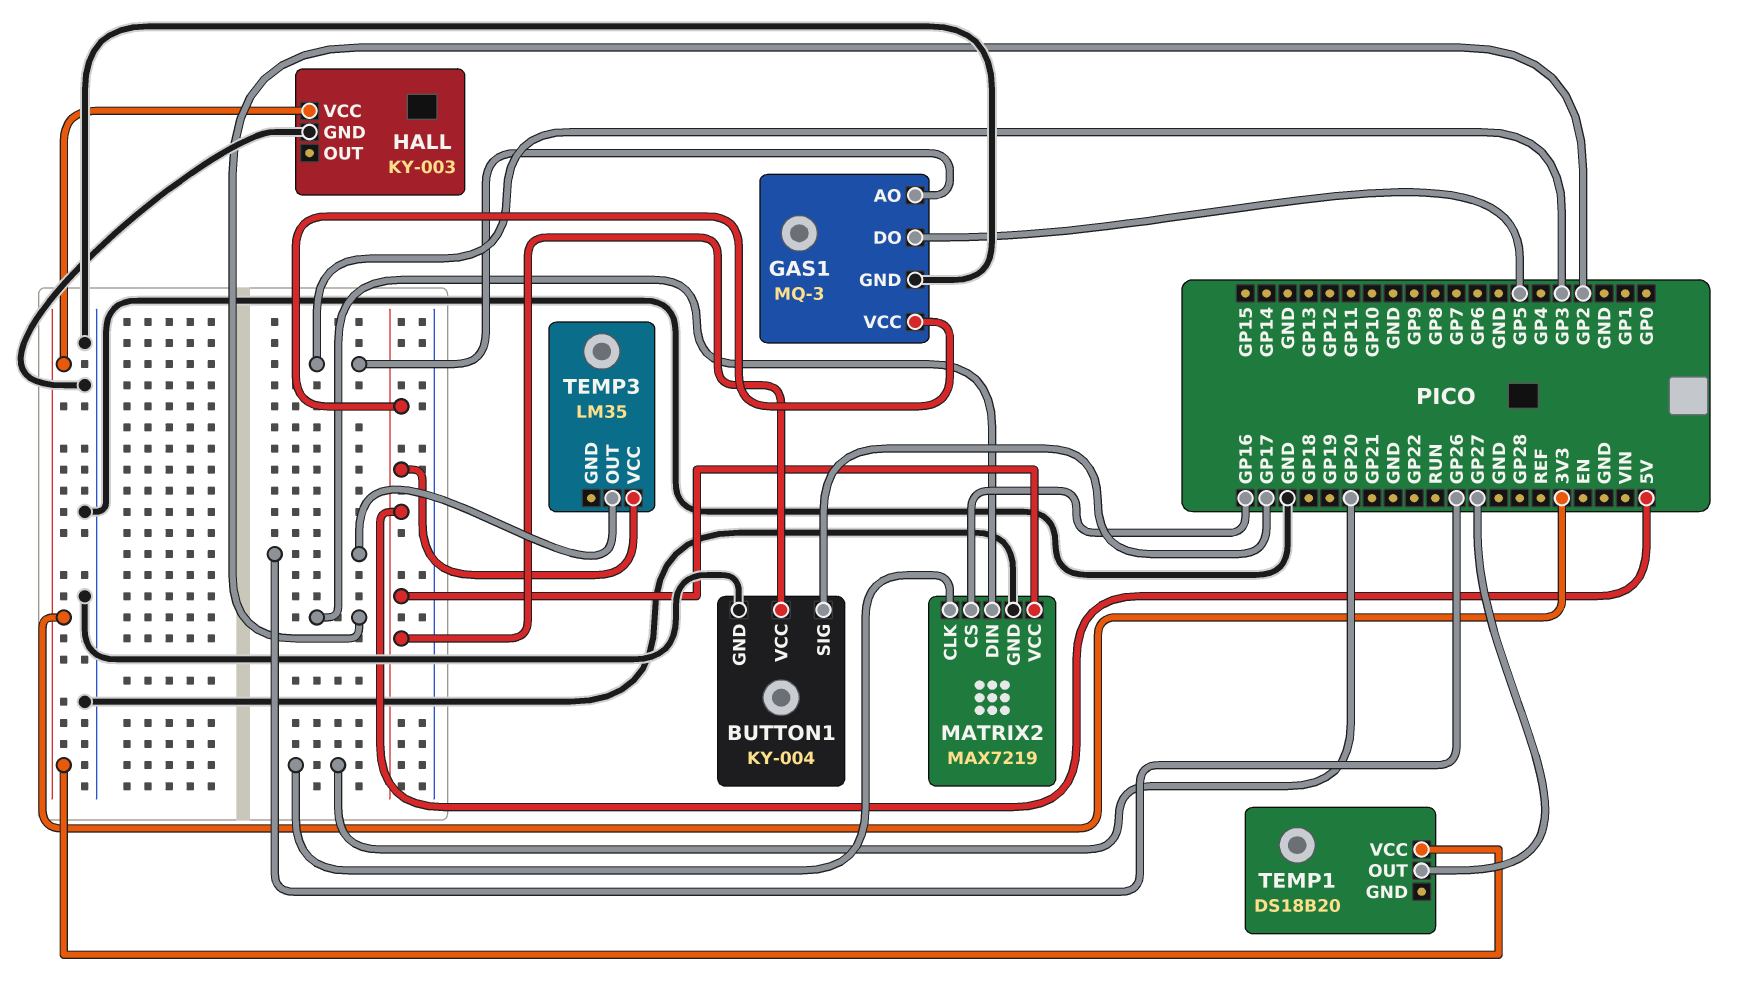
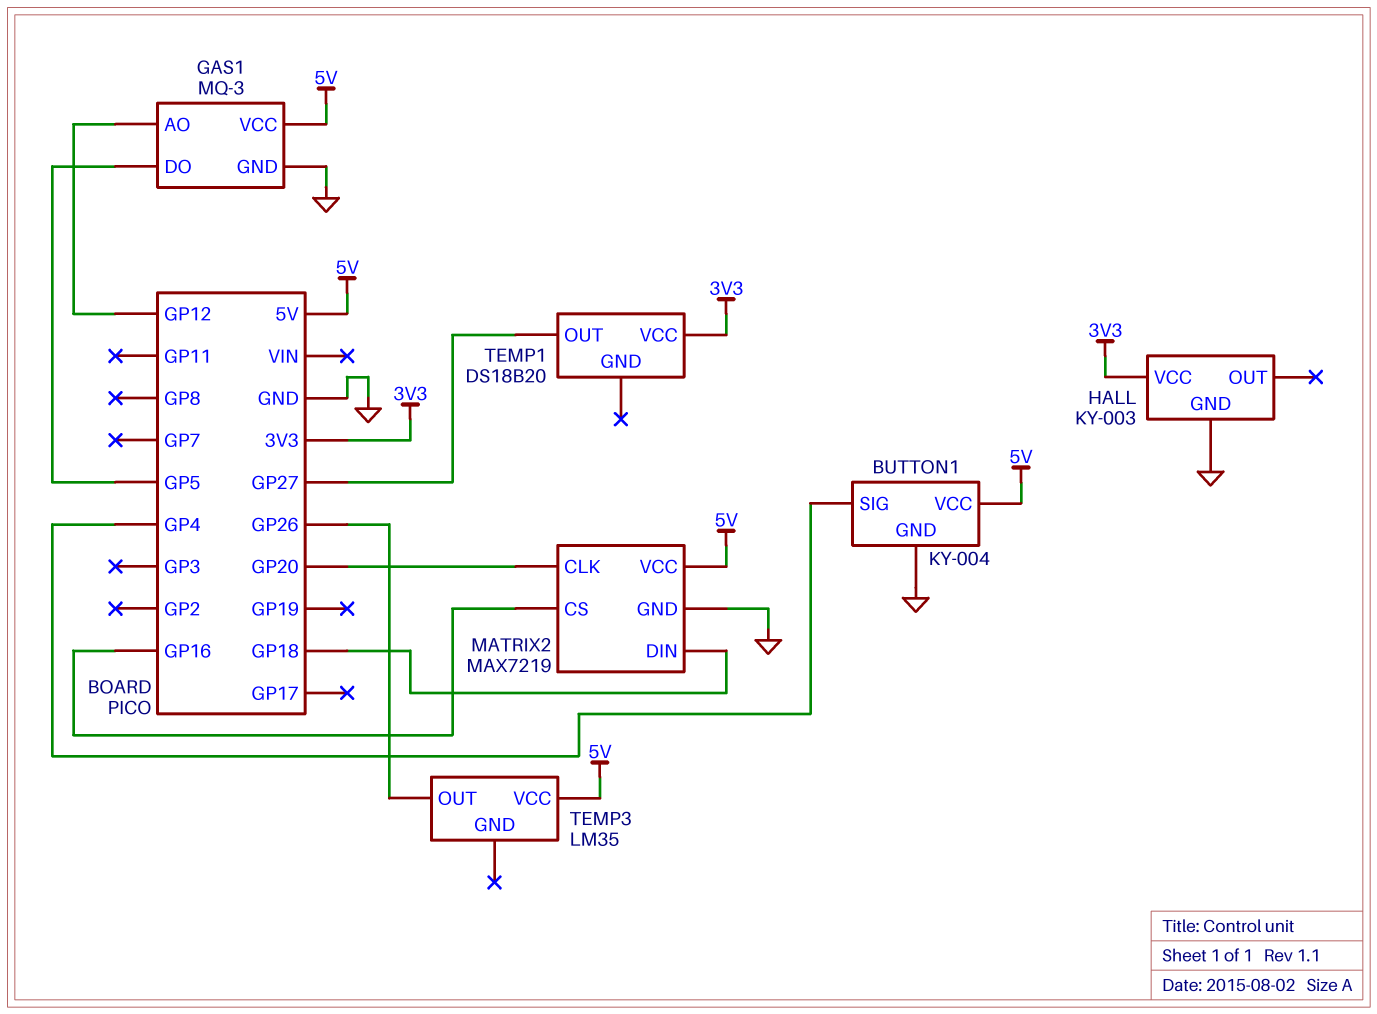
BUTTON1 pin SIG: GP17 -> GP4
GAS1 pin AO: GP3 -> GP12
MATRIX2 pin DIN: GP2 -> GP18

